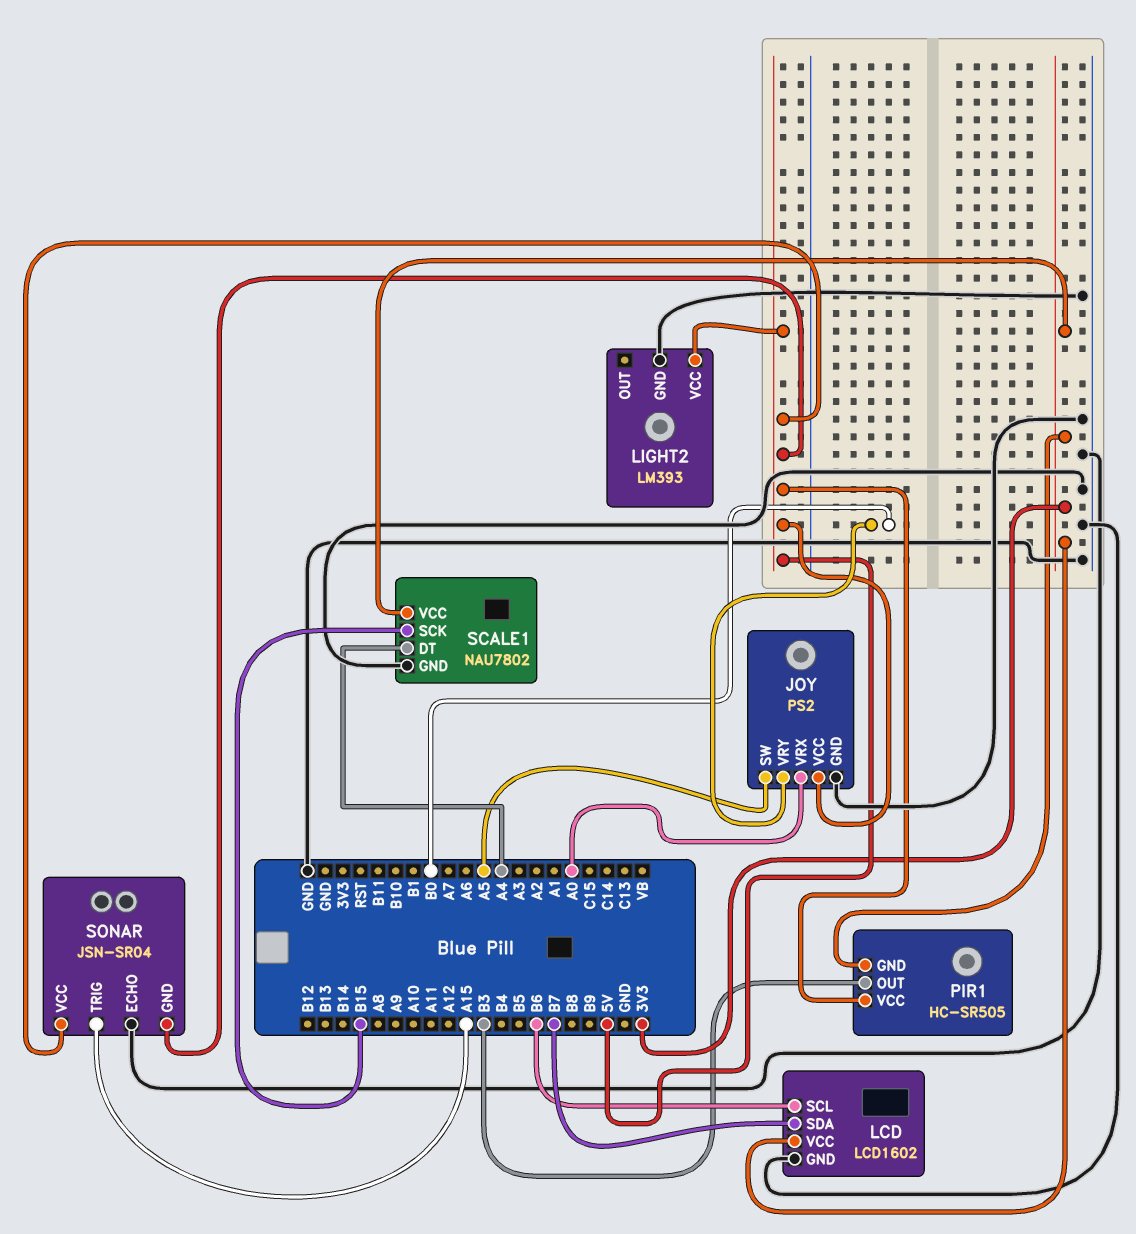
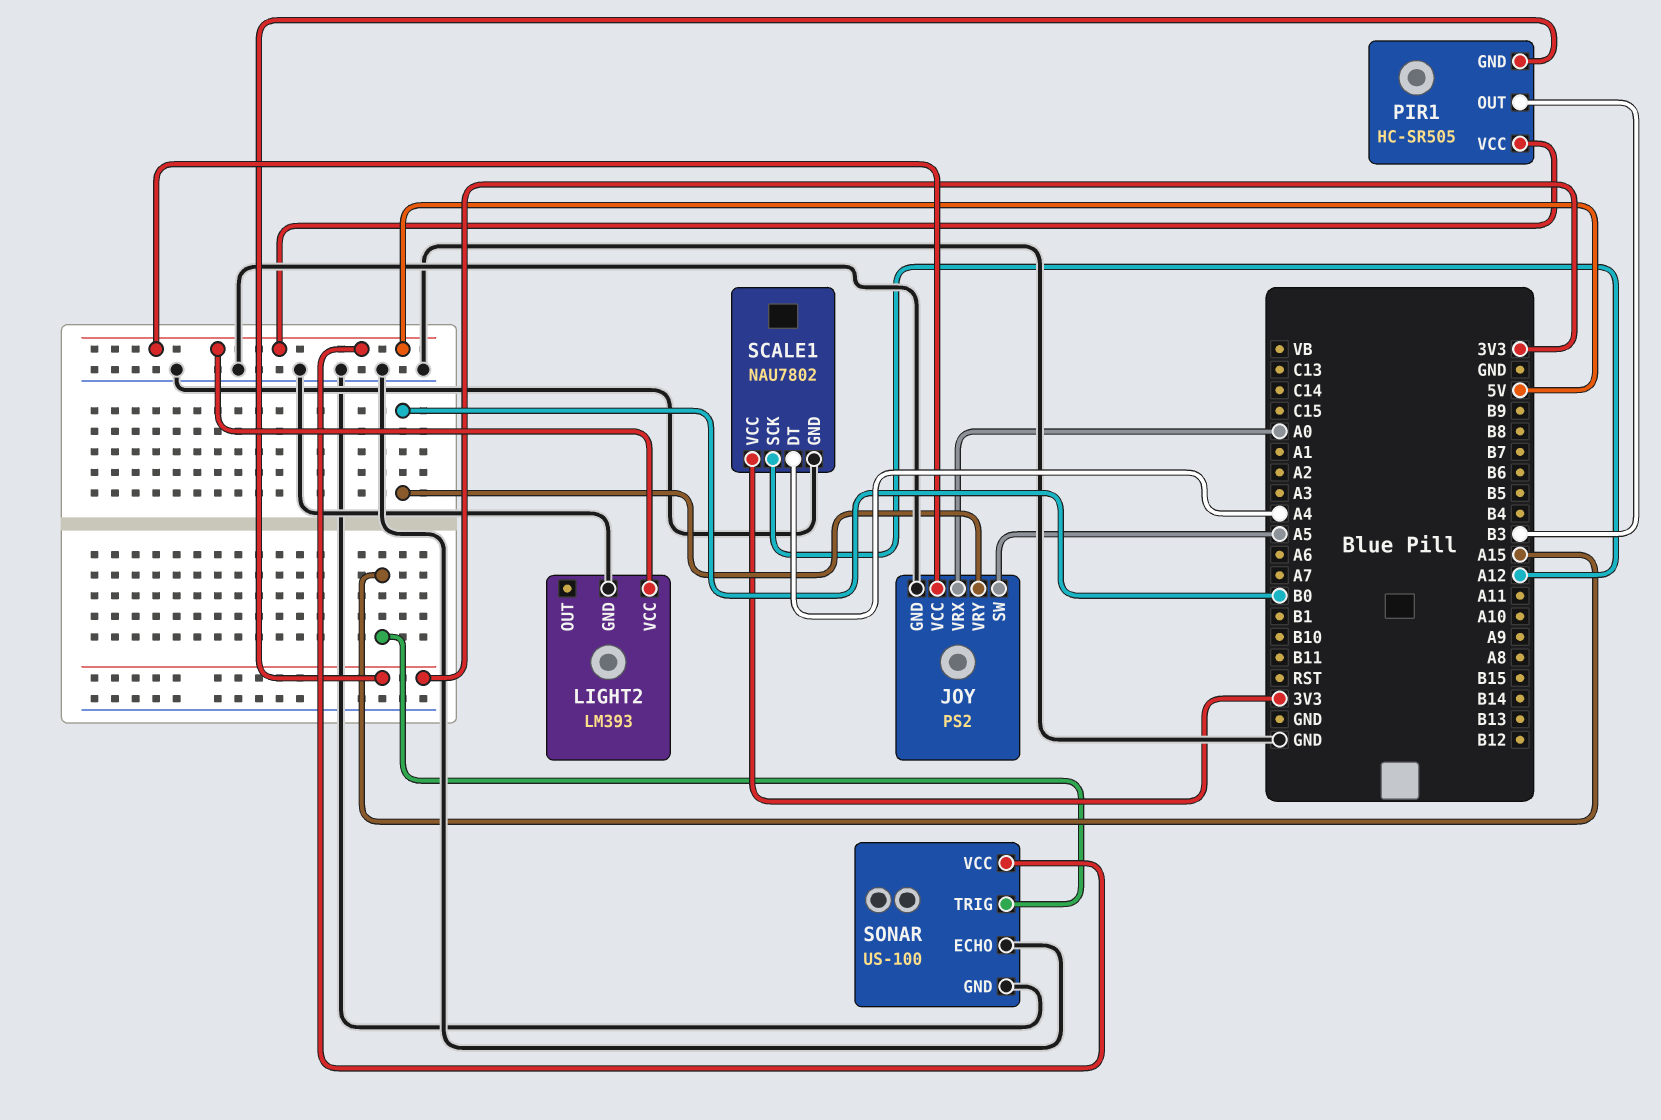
LCD: LCD1602 -> none
LCD pin GND: GND -> none
LCD pin SCL: B6 -> none
LCD pin SDA: B7 -> none
LCD pin VCC: 3V3 -> none
SCALE1 pin SCK: B15 -> A12
SONAR: JSN-SR04 -> US-100
SONAR pin GND: 5V -> GND

